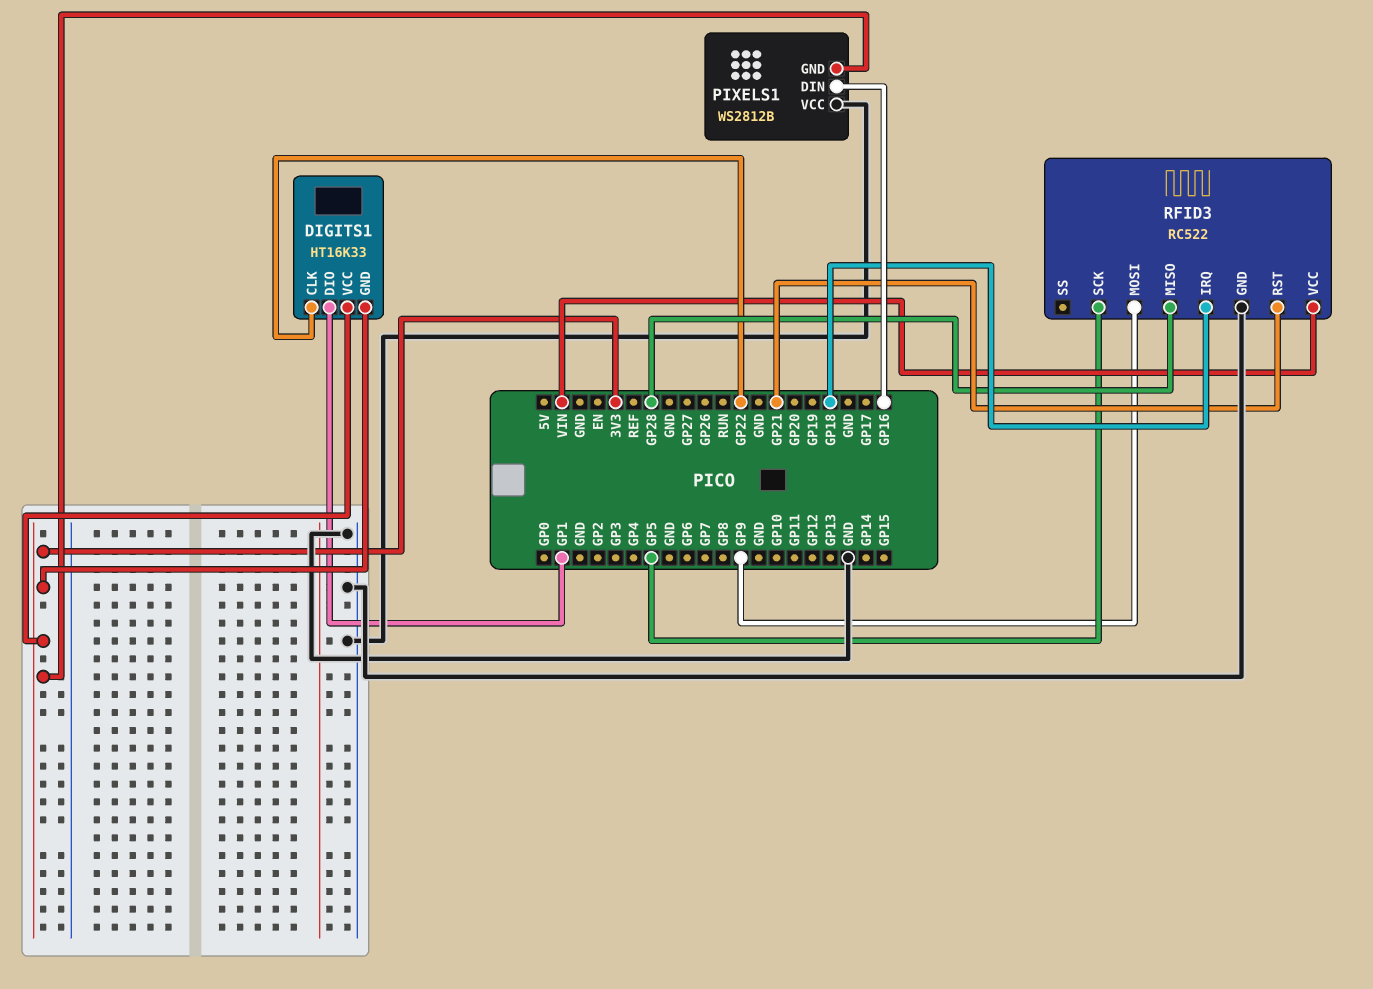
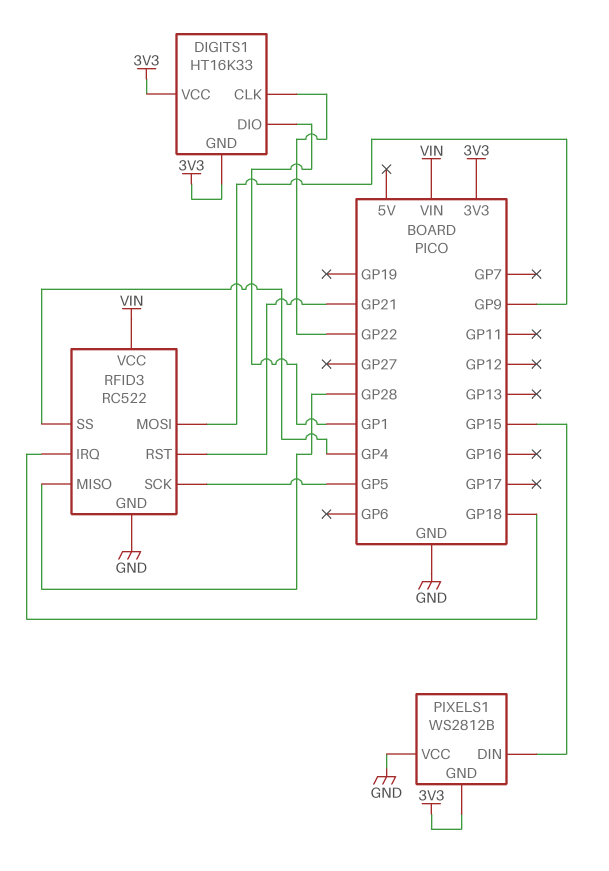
PIXELS1 pin DIN: GP16 -> GP15
RFID3 pin SS: none -> GP4

